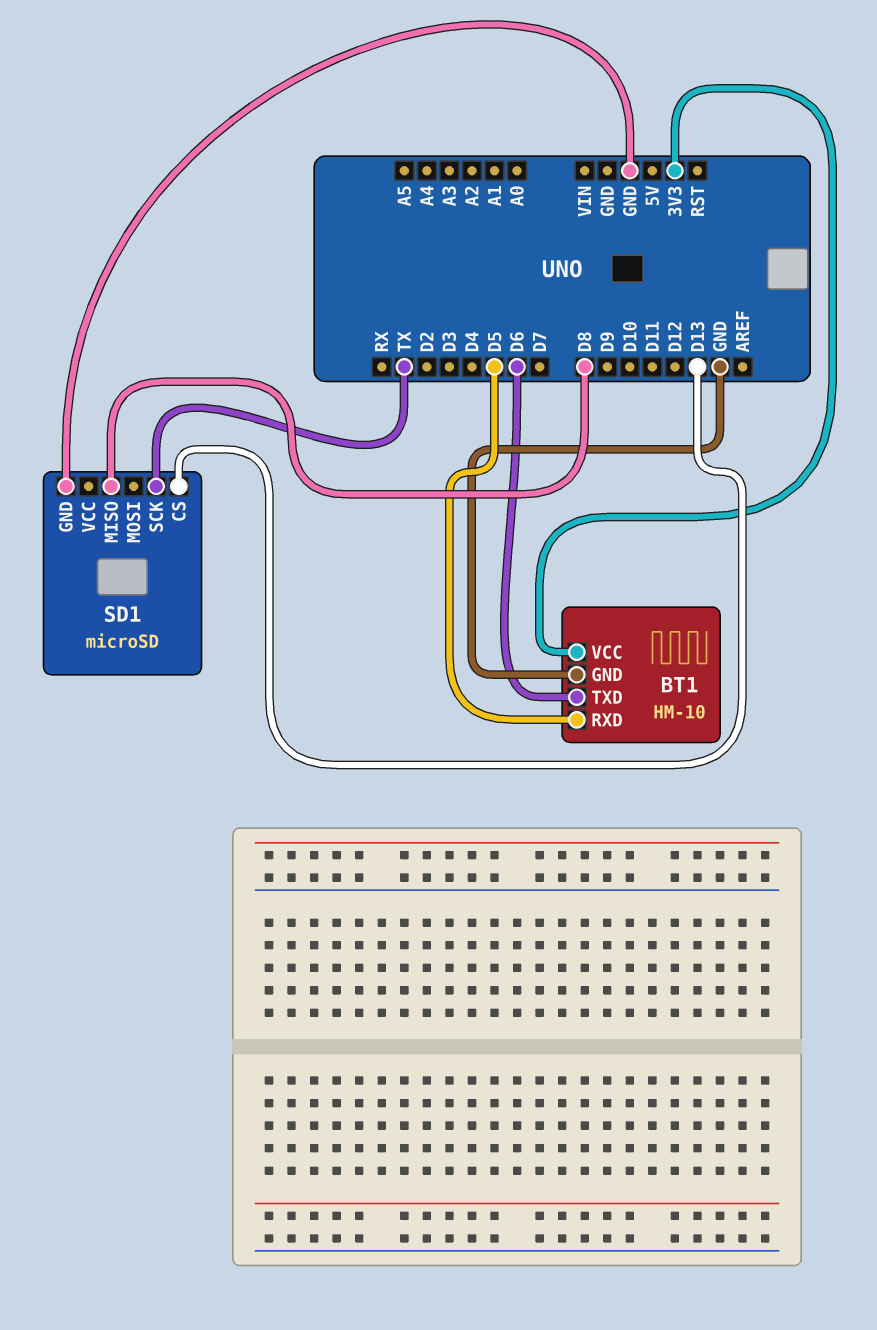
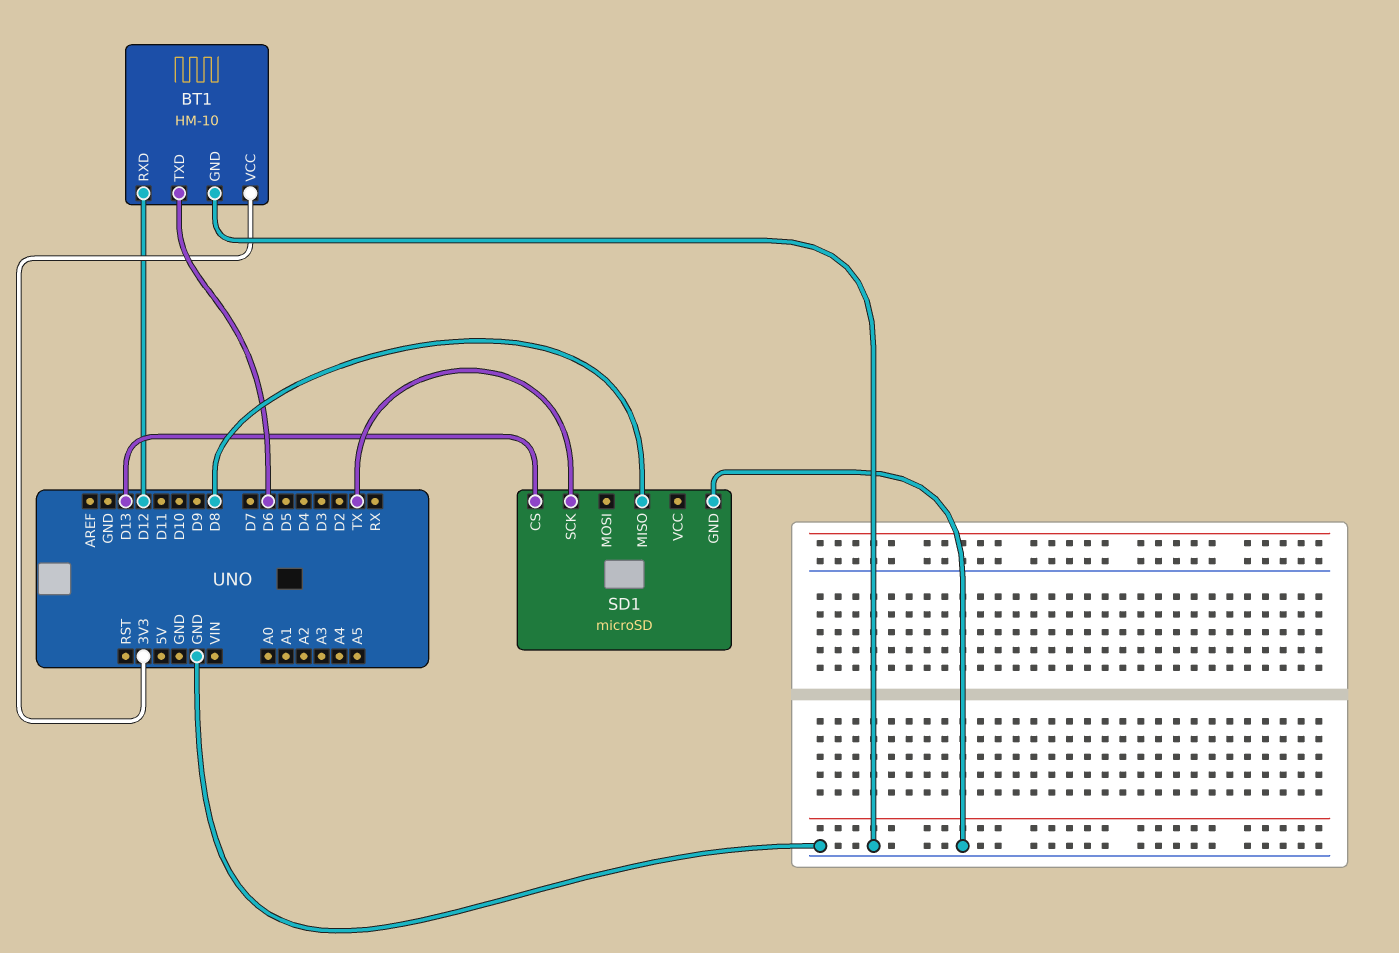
BT1 pin RXD: D5 -> D12

